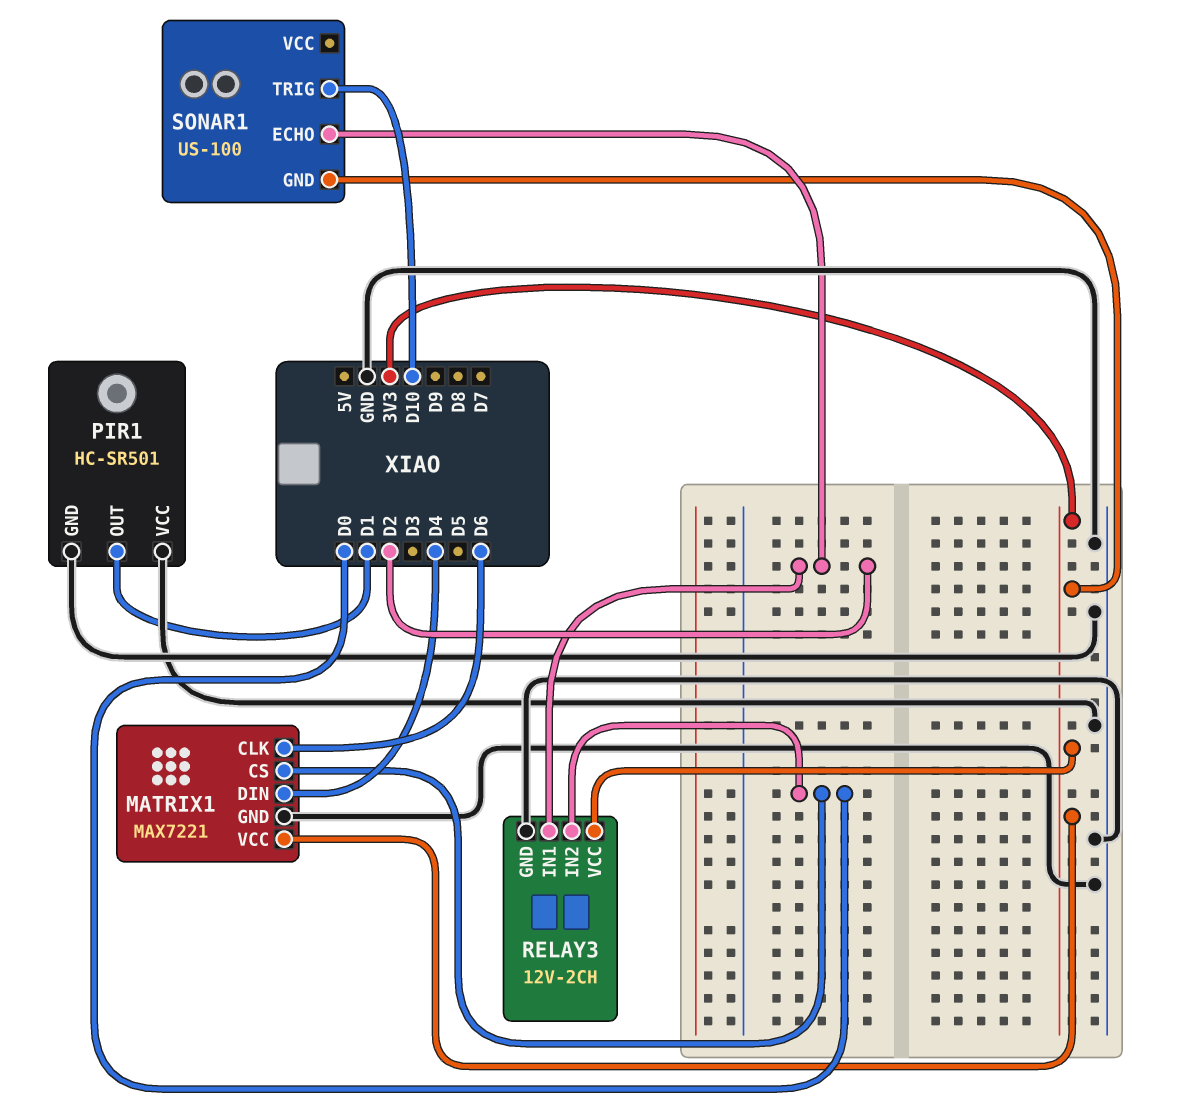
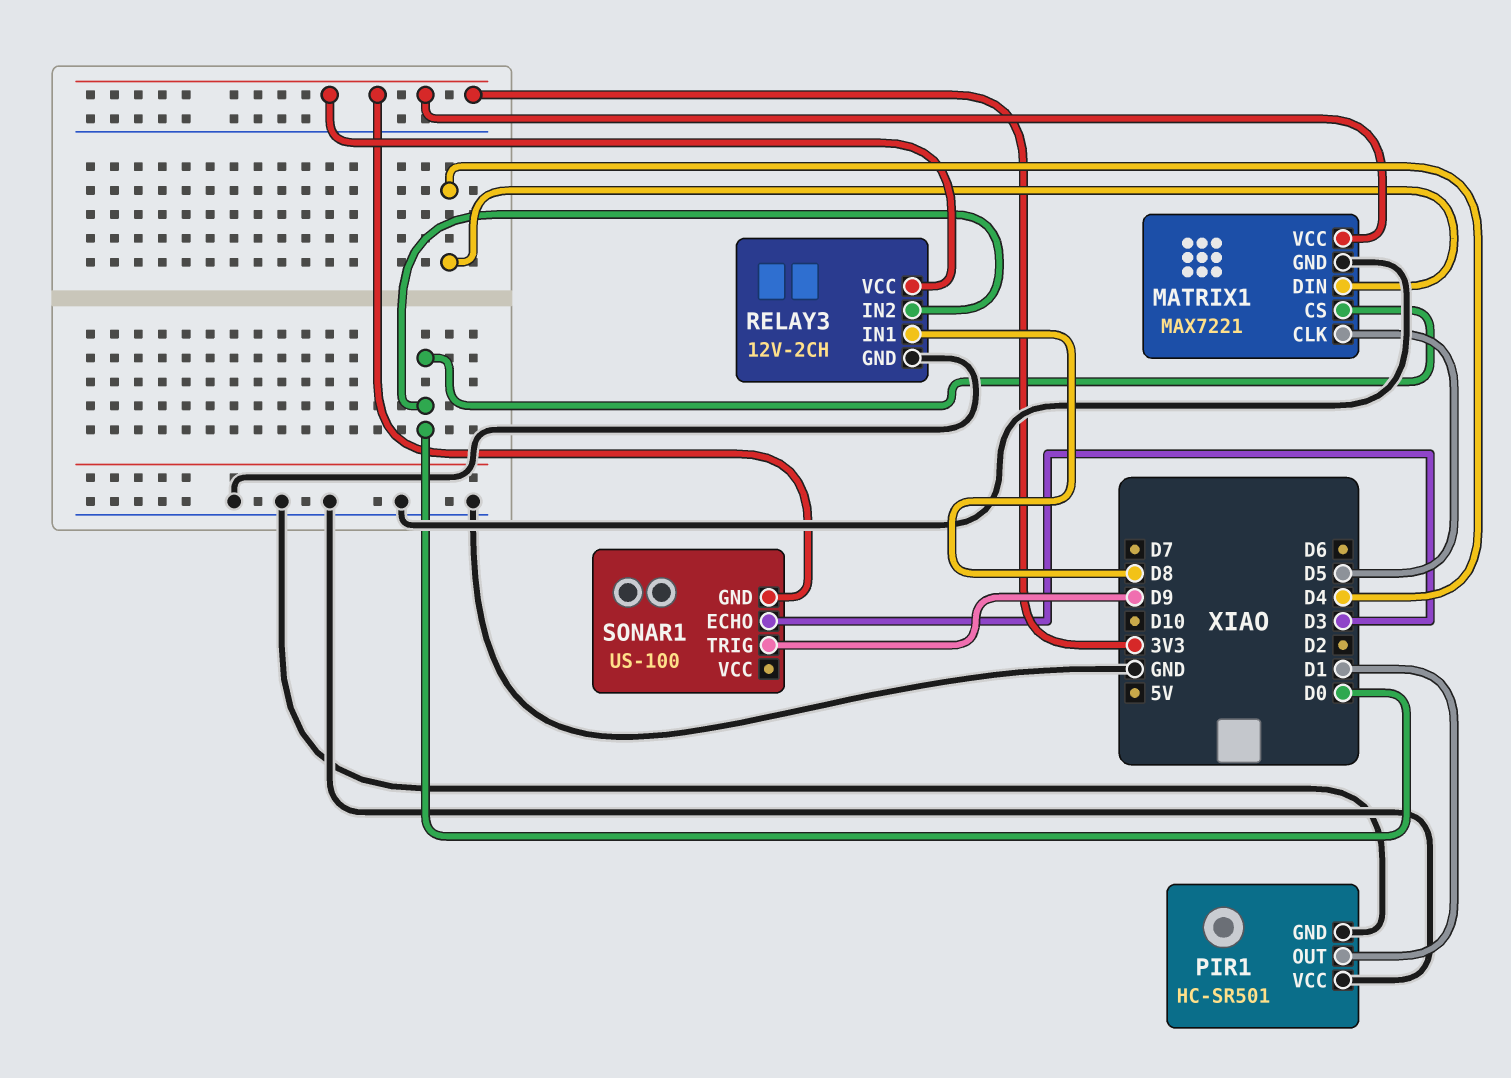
MATRIX1 pin CLK: D6 -> D5
RELAY3 pin IN1: D2 -> D8
SONAR1 pin ECHO: D2 -> D3
SONAR1 pin TRIG: D10 -> D9

